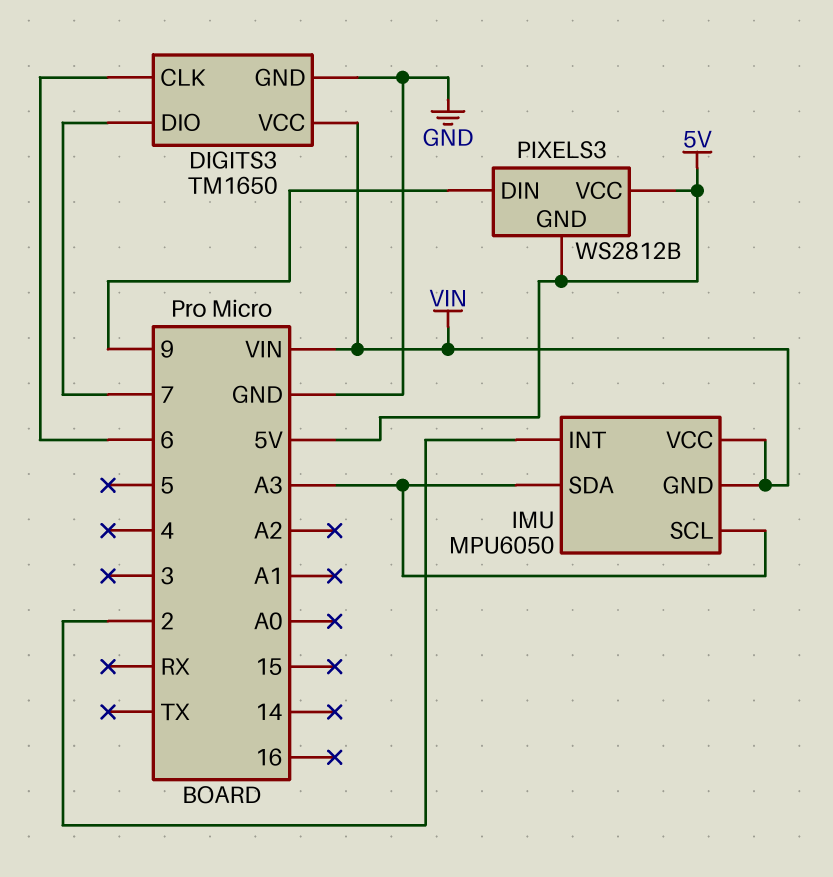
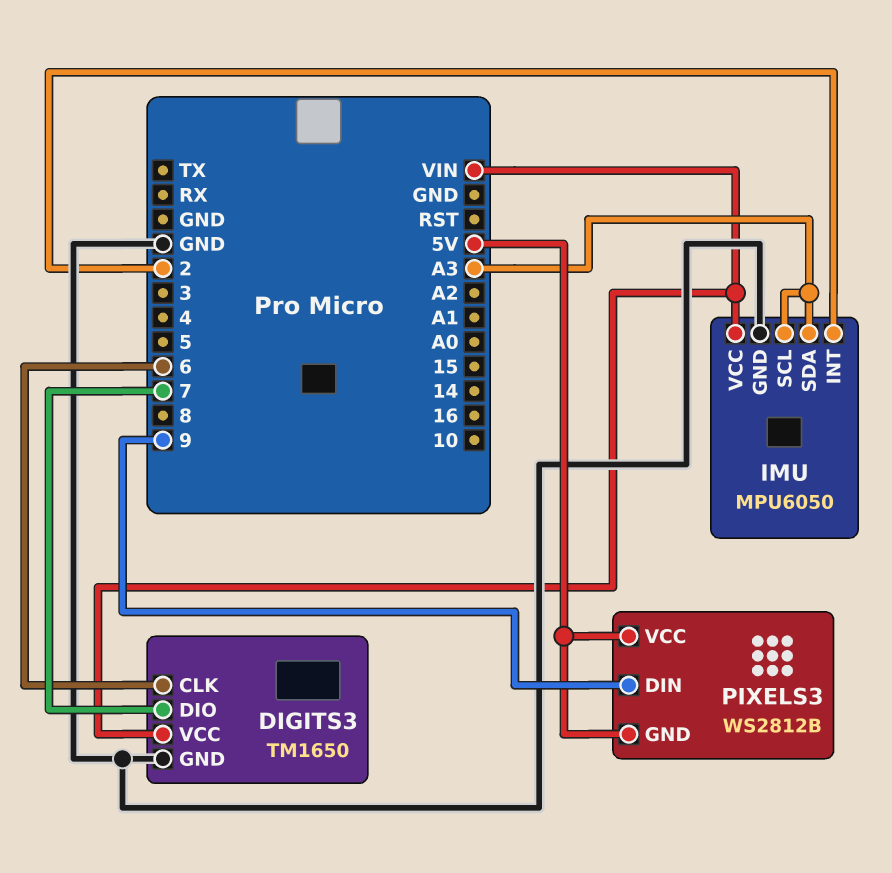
IMU pin GND: VIN -> GND

